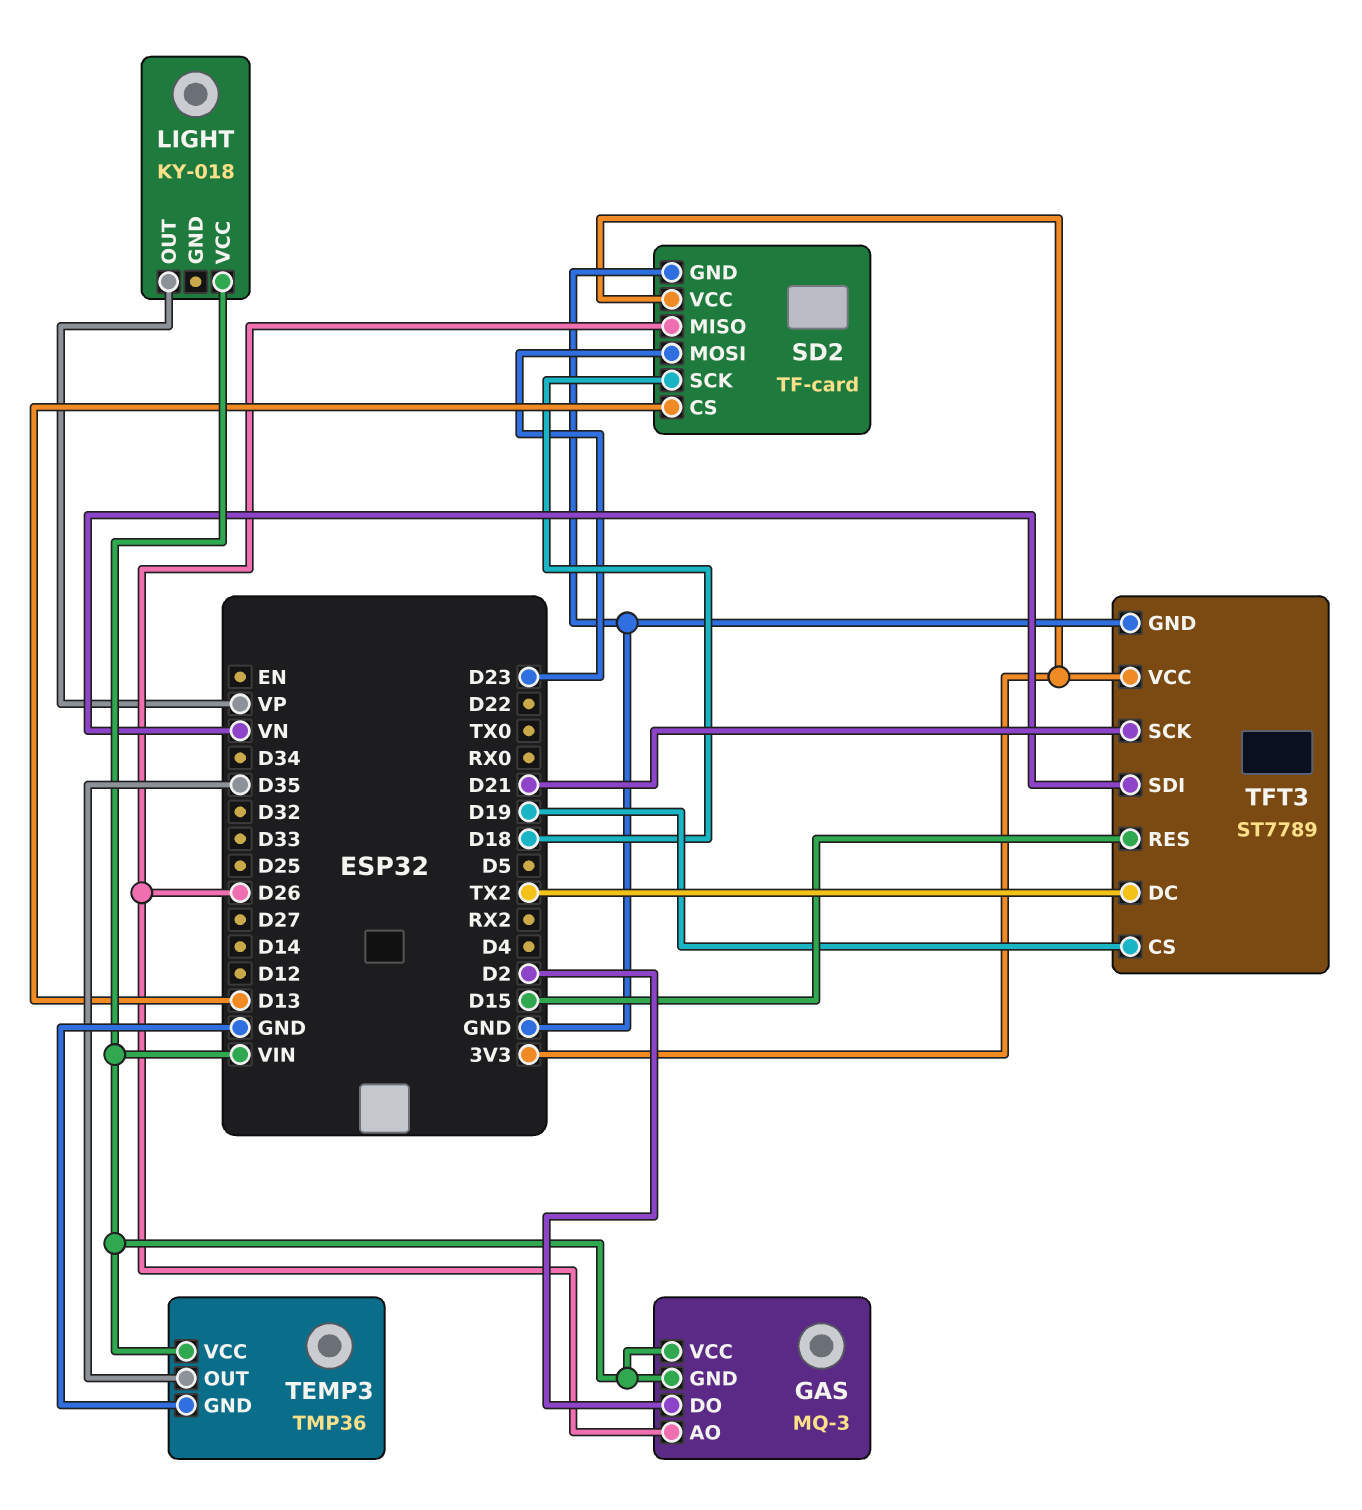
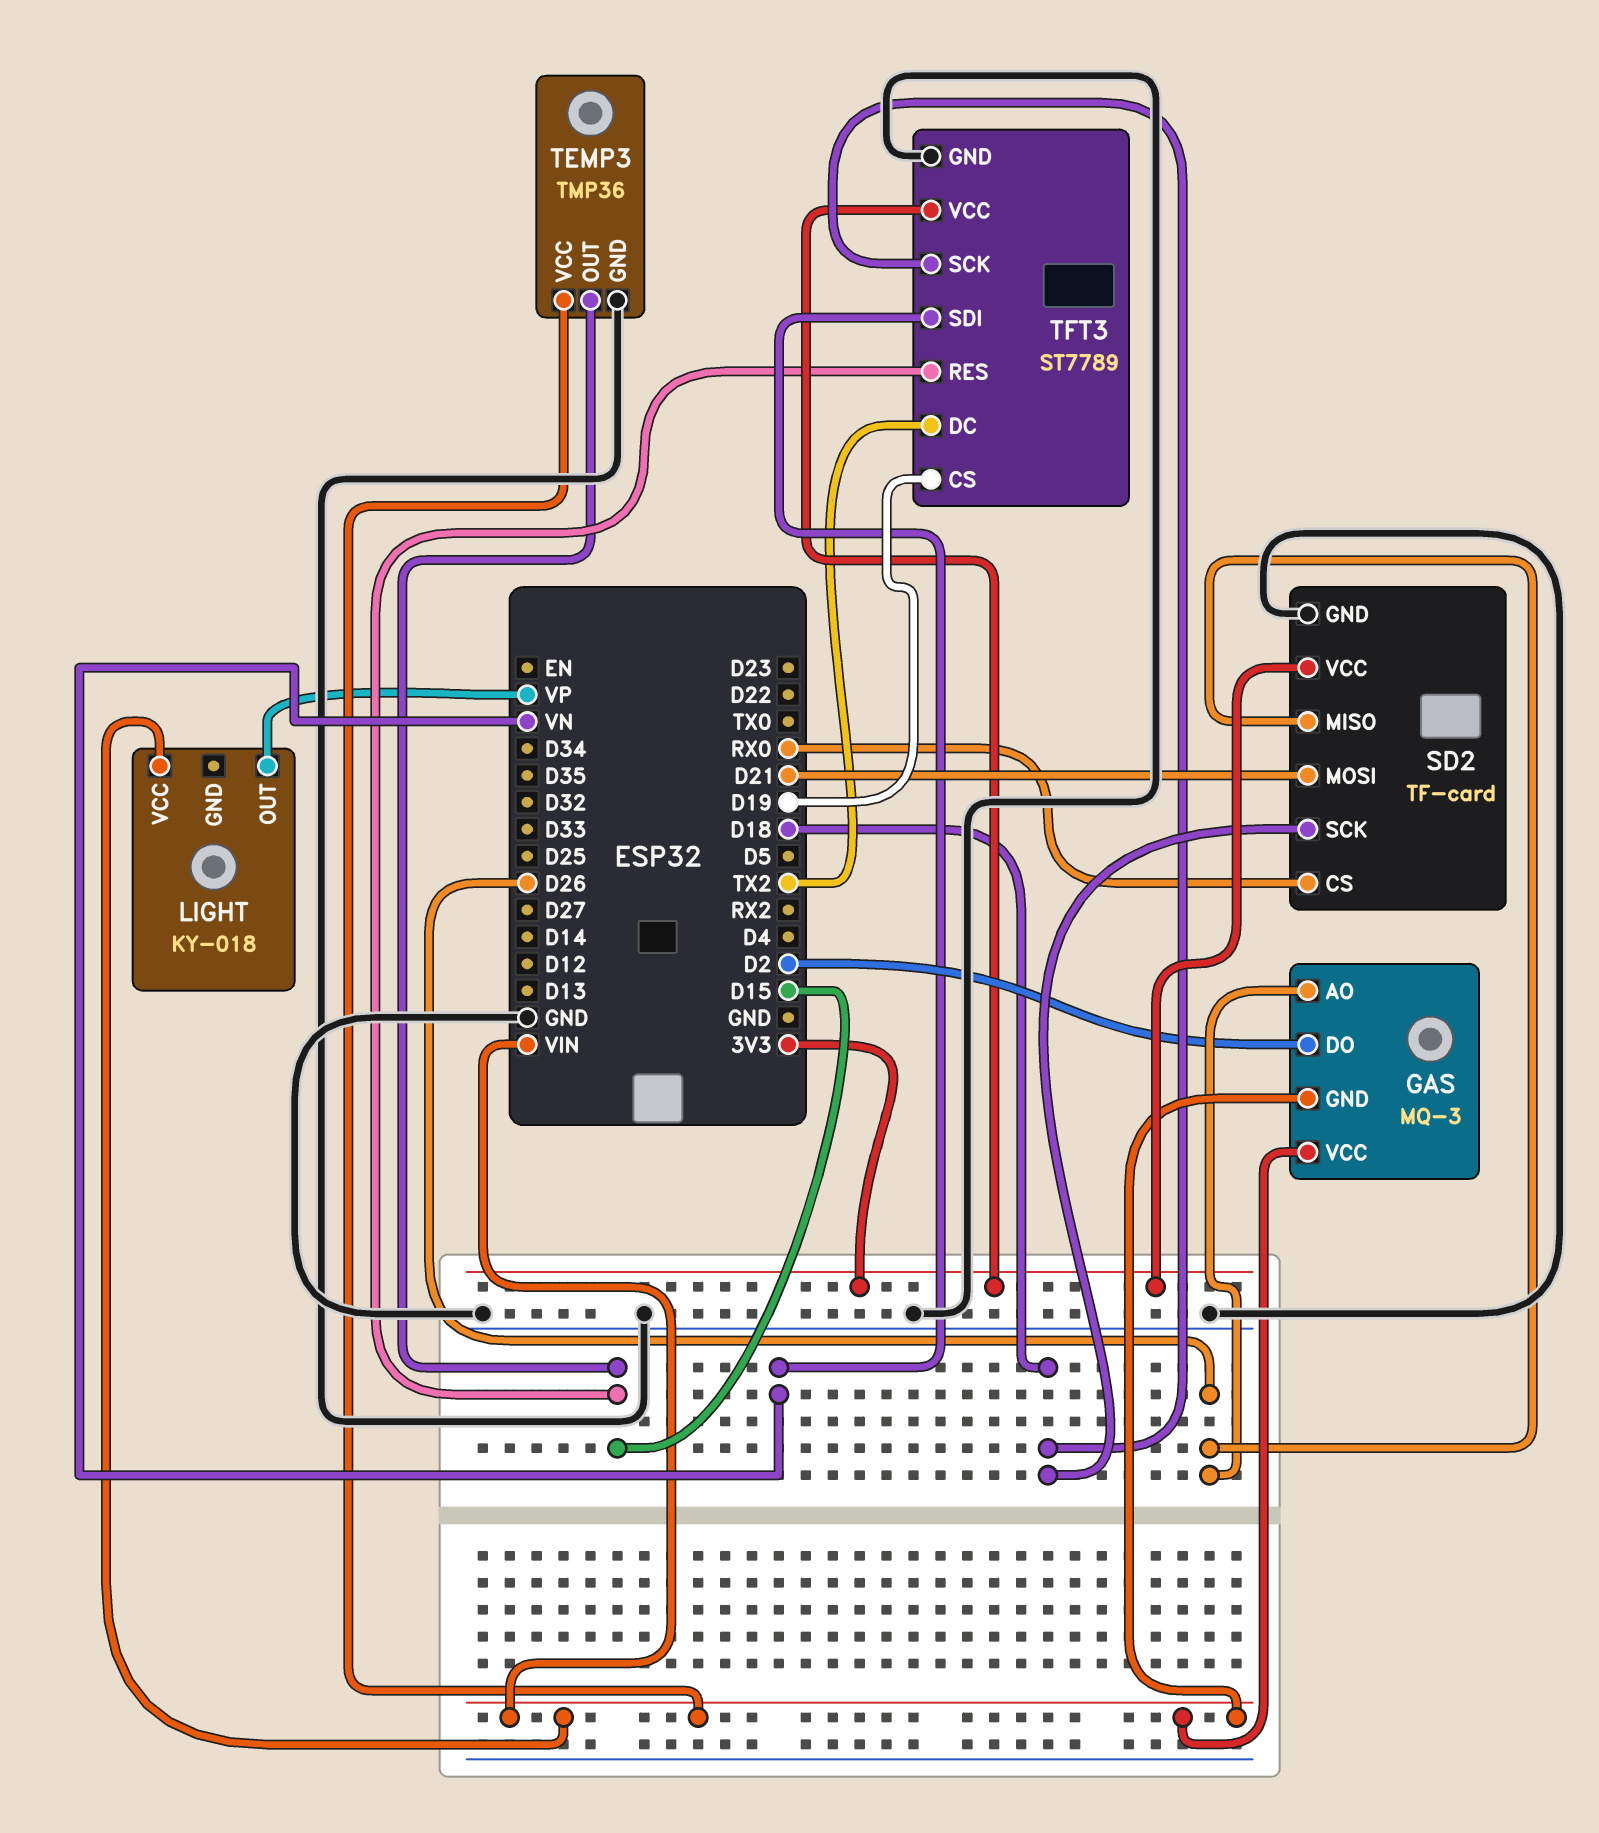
SD2 pin CS: D13 -> RX0
SD2 pin MOSI: D23 -> D21
TEMP3 pin OUT: D35 -> D15
TFT3 pin SCK: D21 -> D18

